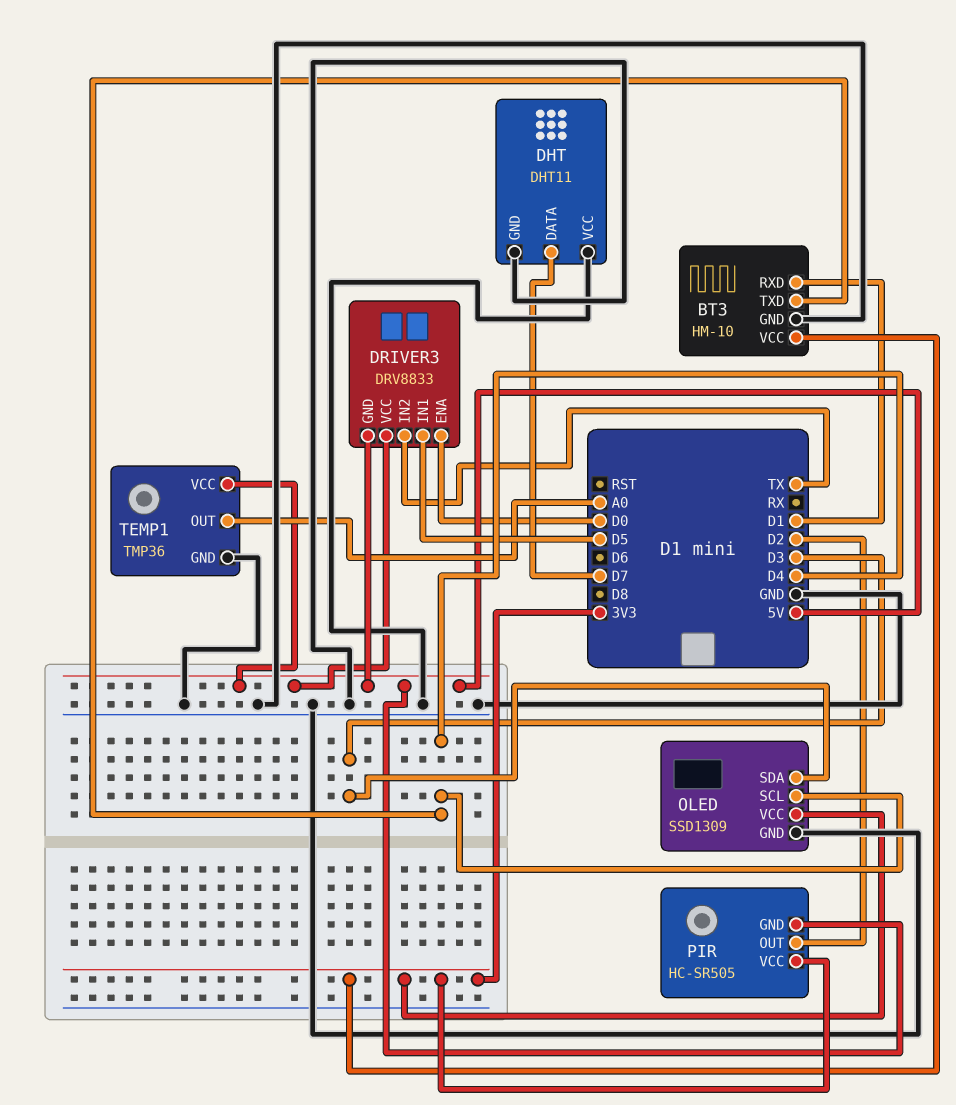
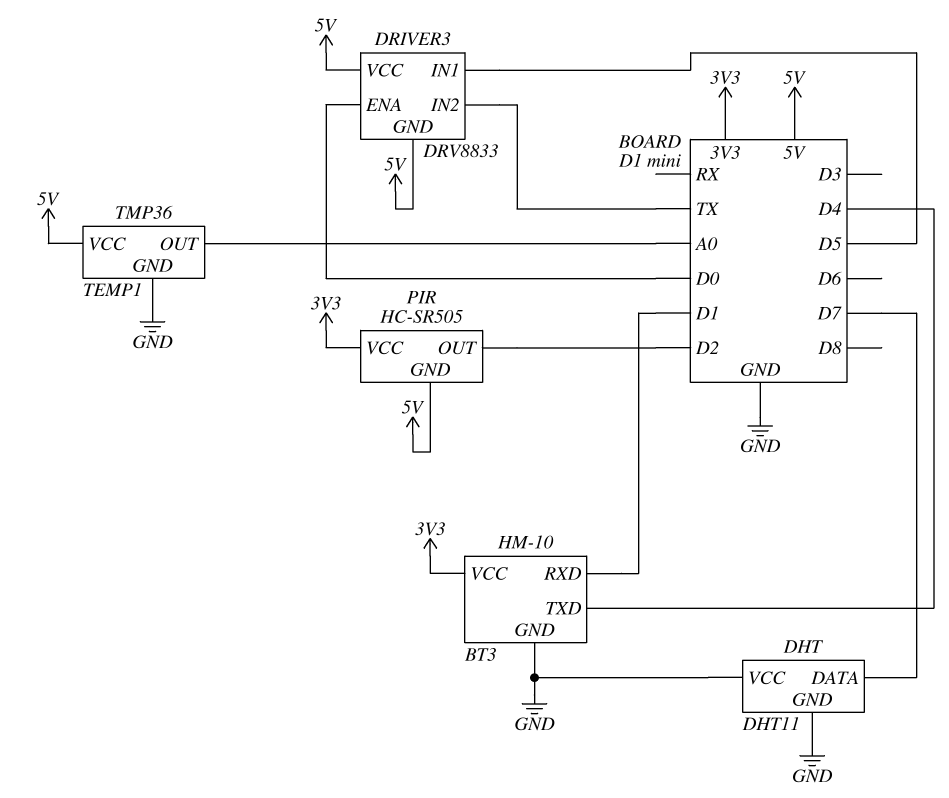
OLED: SSD1309 -> none
OLED pin GND: GND -> none
OLED pin SCL: D4 -> none
OLED pin SDA: D3 -> none
OLED pin VCC: 3V3 -> none

